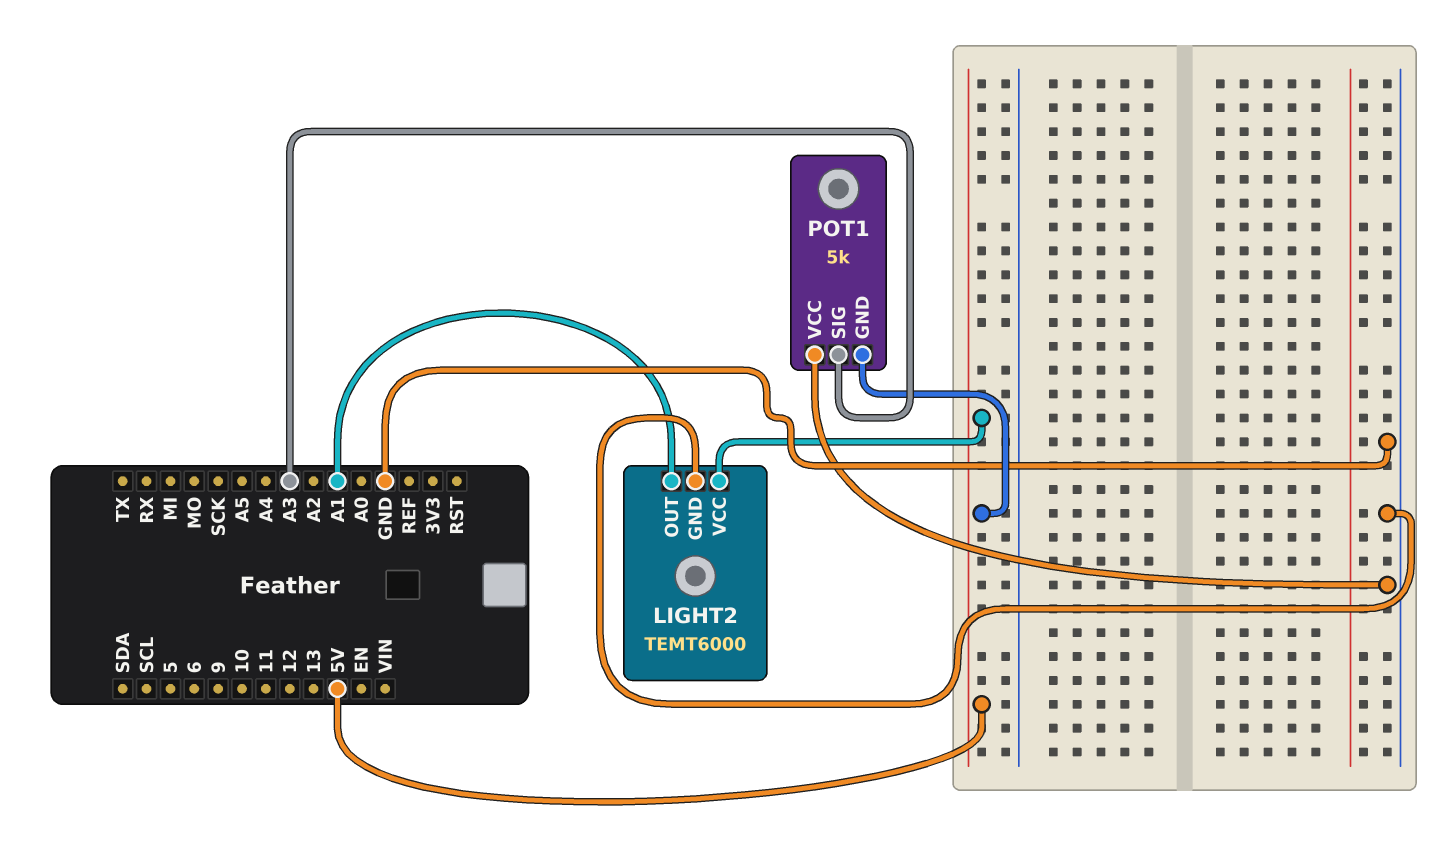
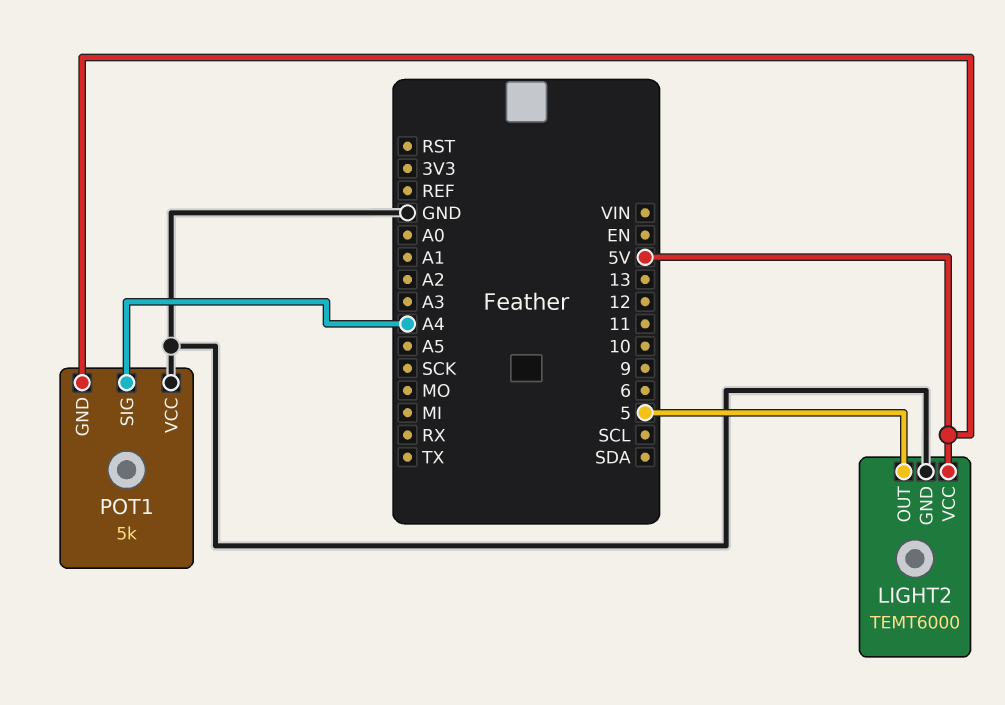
LIGHT2 pin OUT: A1 -> 5
POT1 pin SIG: A3 -> A4

